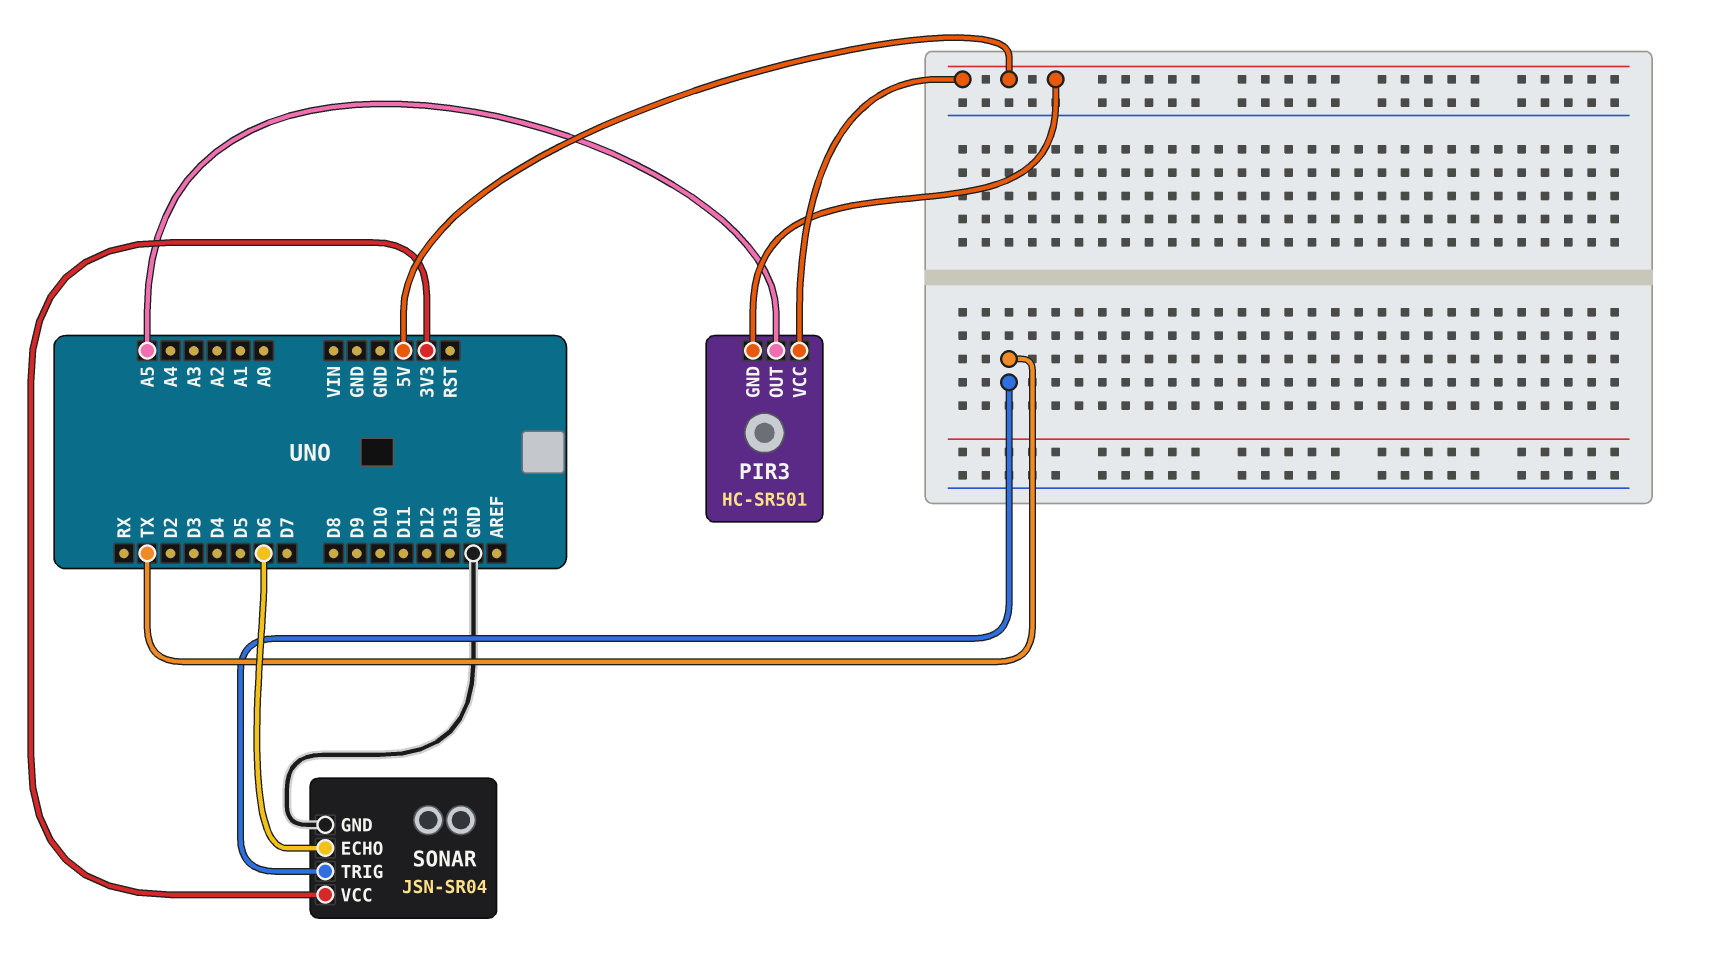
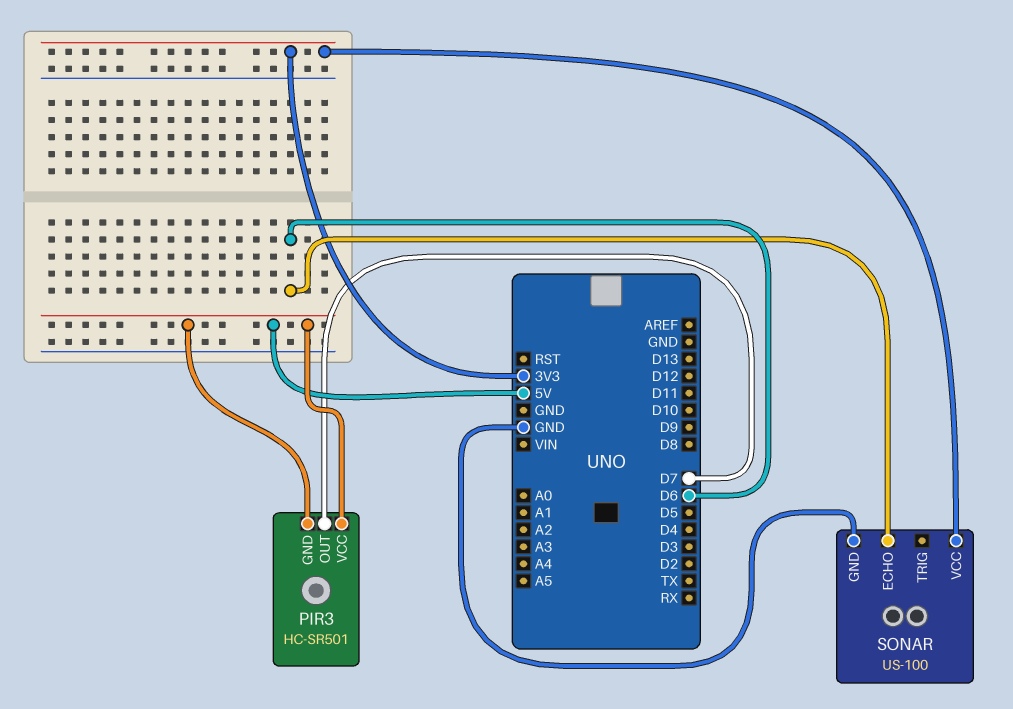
PIR3 pin OUT: A5 -> D7
SONAR: JSN-SR04 -> US-100
SONAR pin TRIG: TX -> none

